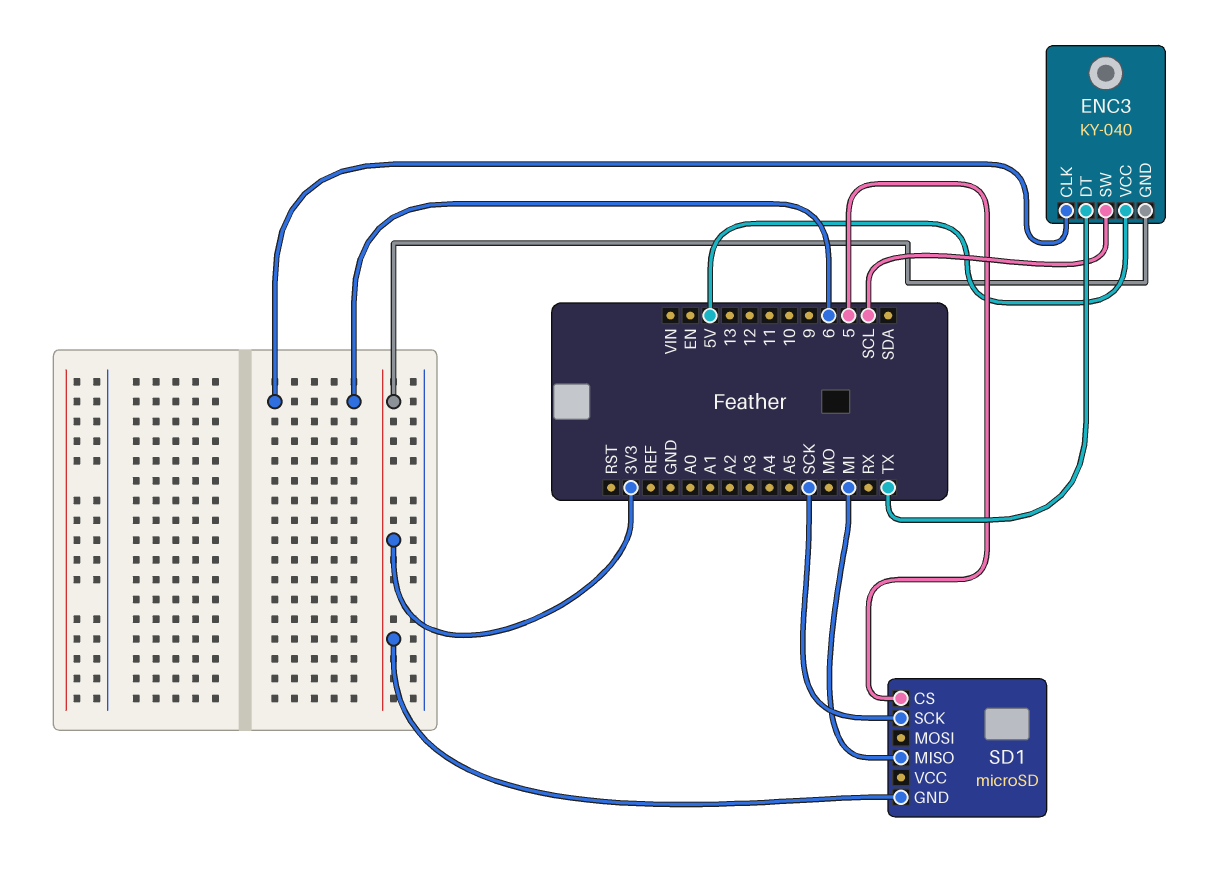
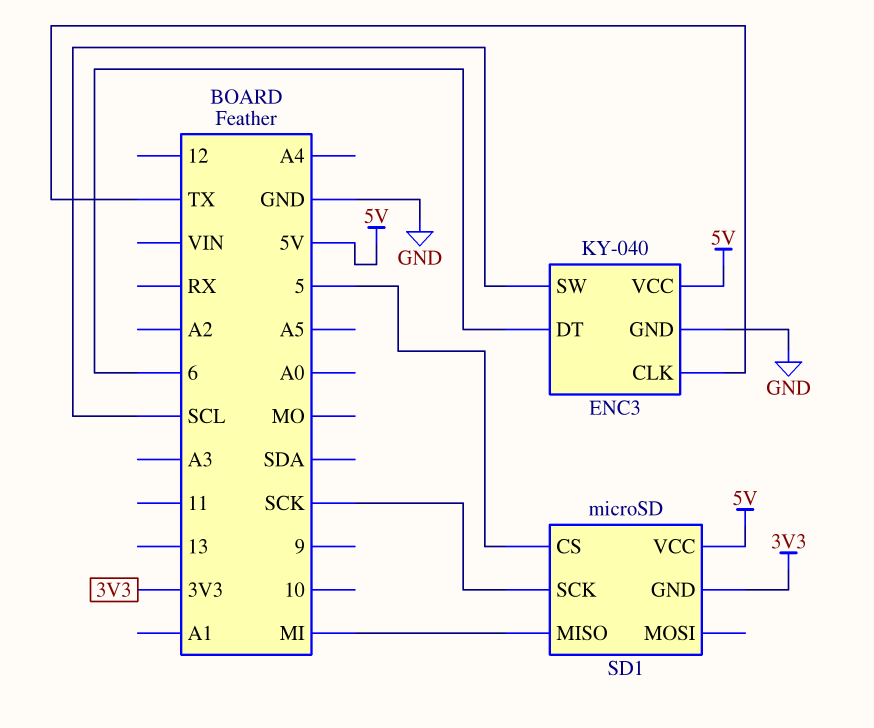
ENC3 pin CLK: 6 -> TX
ENC3 pin DT: TX -> 6
ENC3 pin GND: 3V3 -> GND
SD1 pin VCC: none -> 5V

